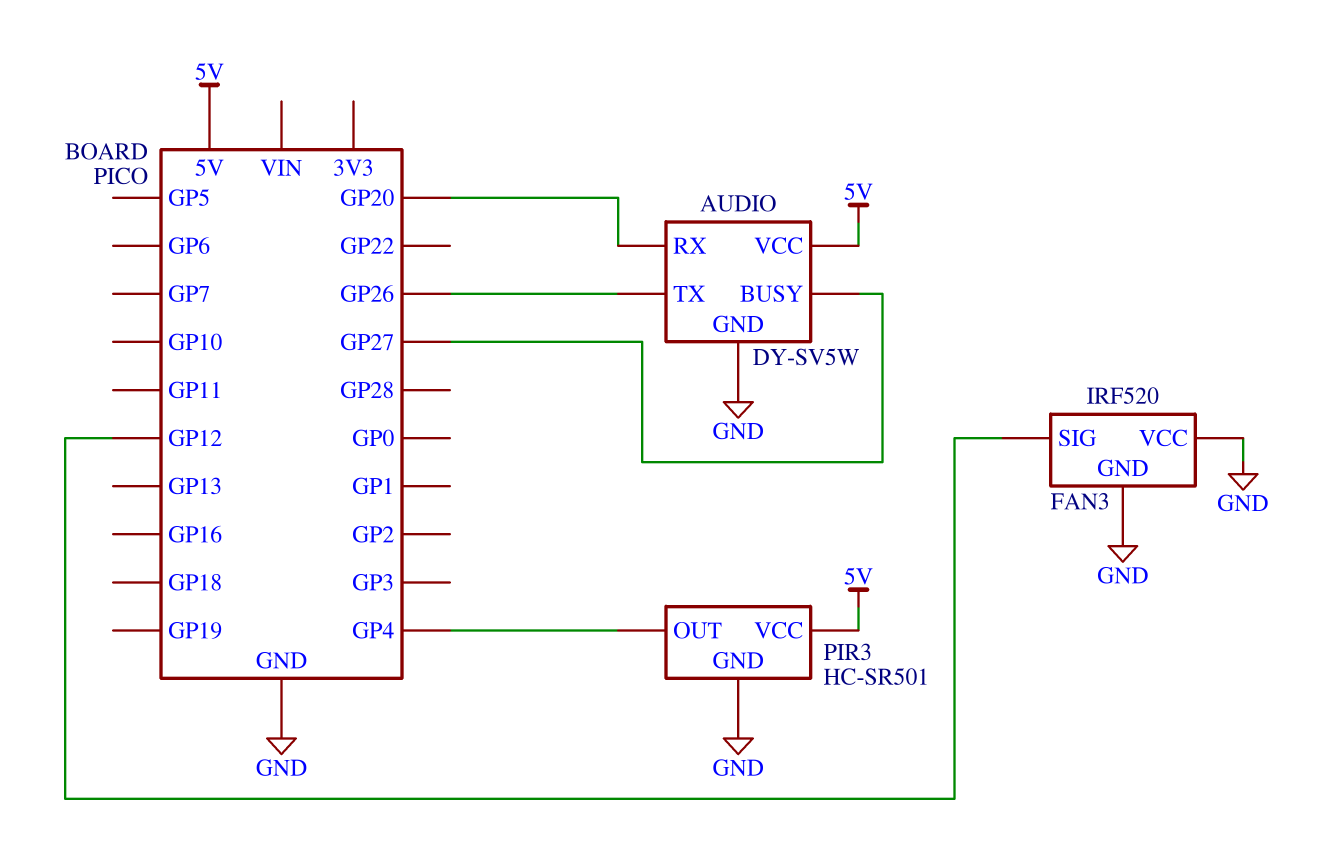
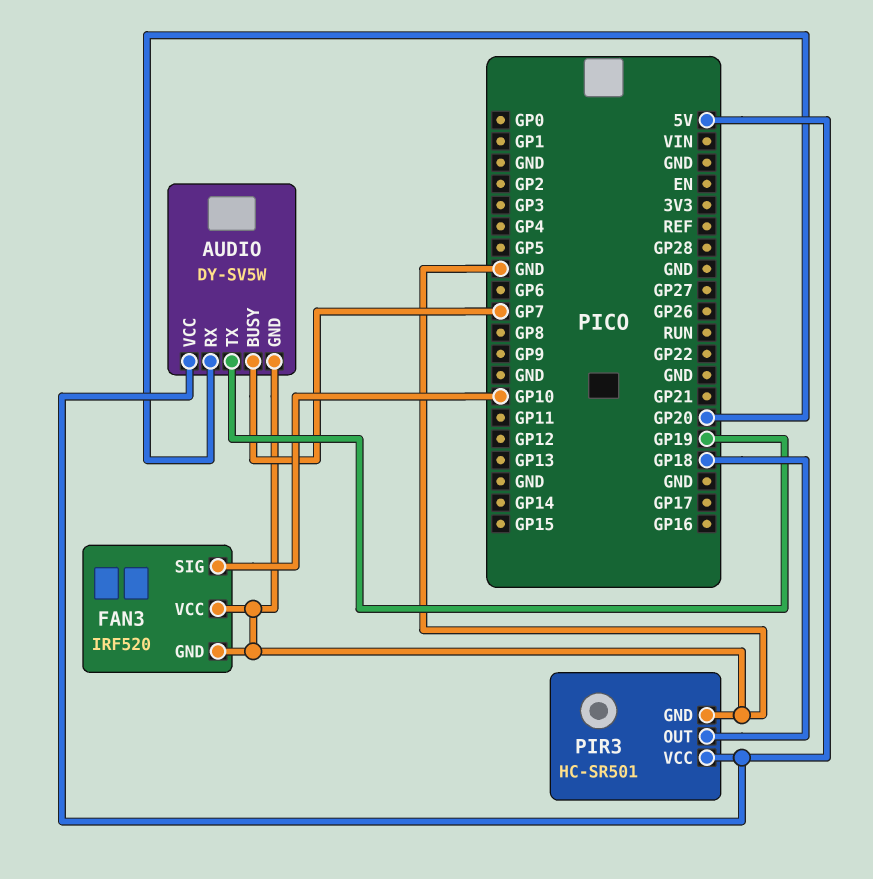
AUDIO pin BUSY: GP27 -> GP7
AUDIO pin TX: GP26 -> GP19
FAN3 pin SIG: GP12 -> GP10
PIR3 pin OUT: GP4 -> GP18

